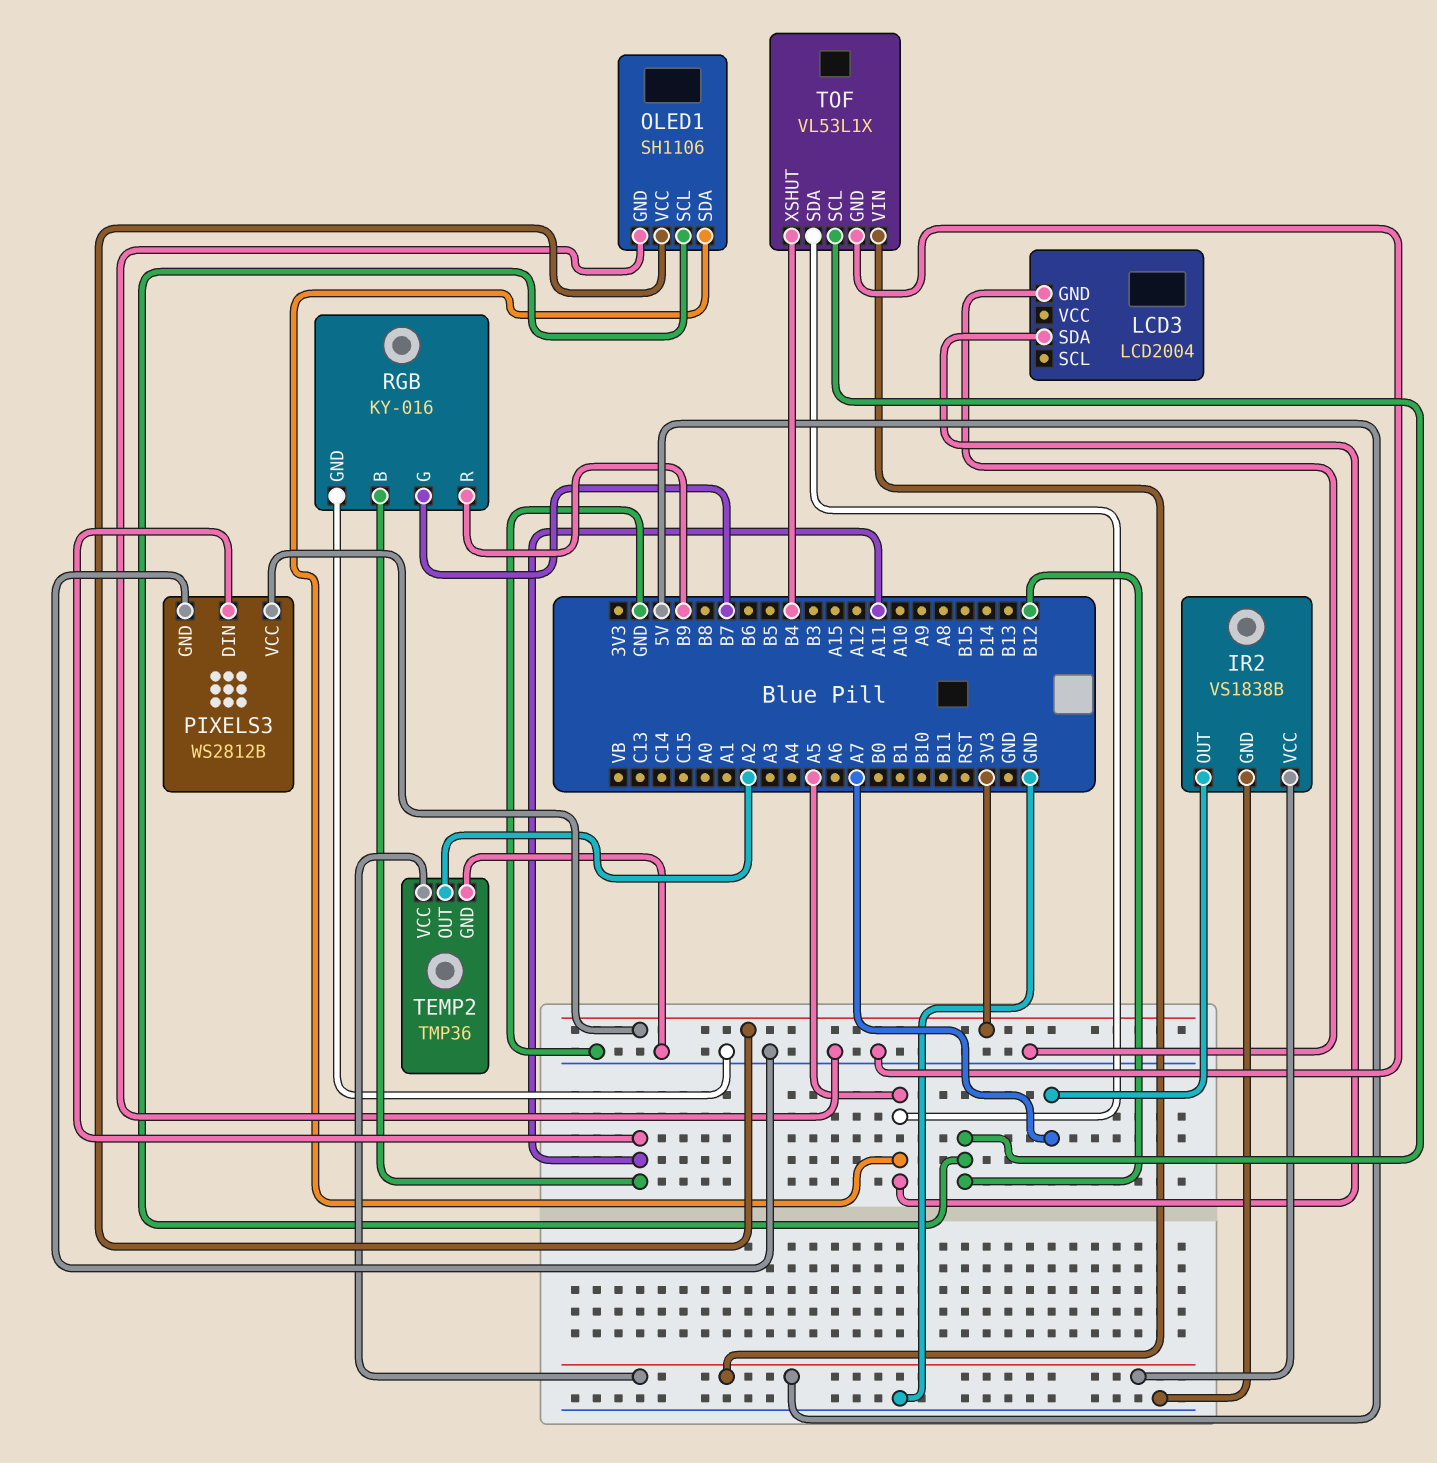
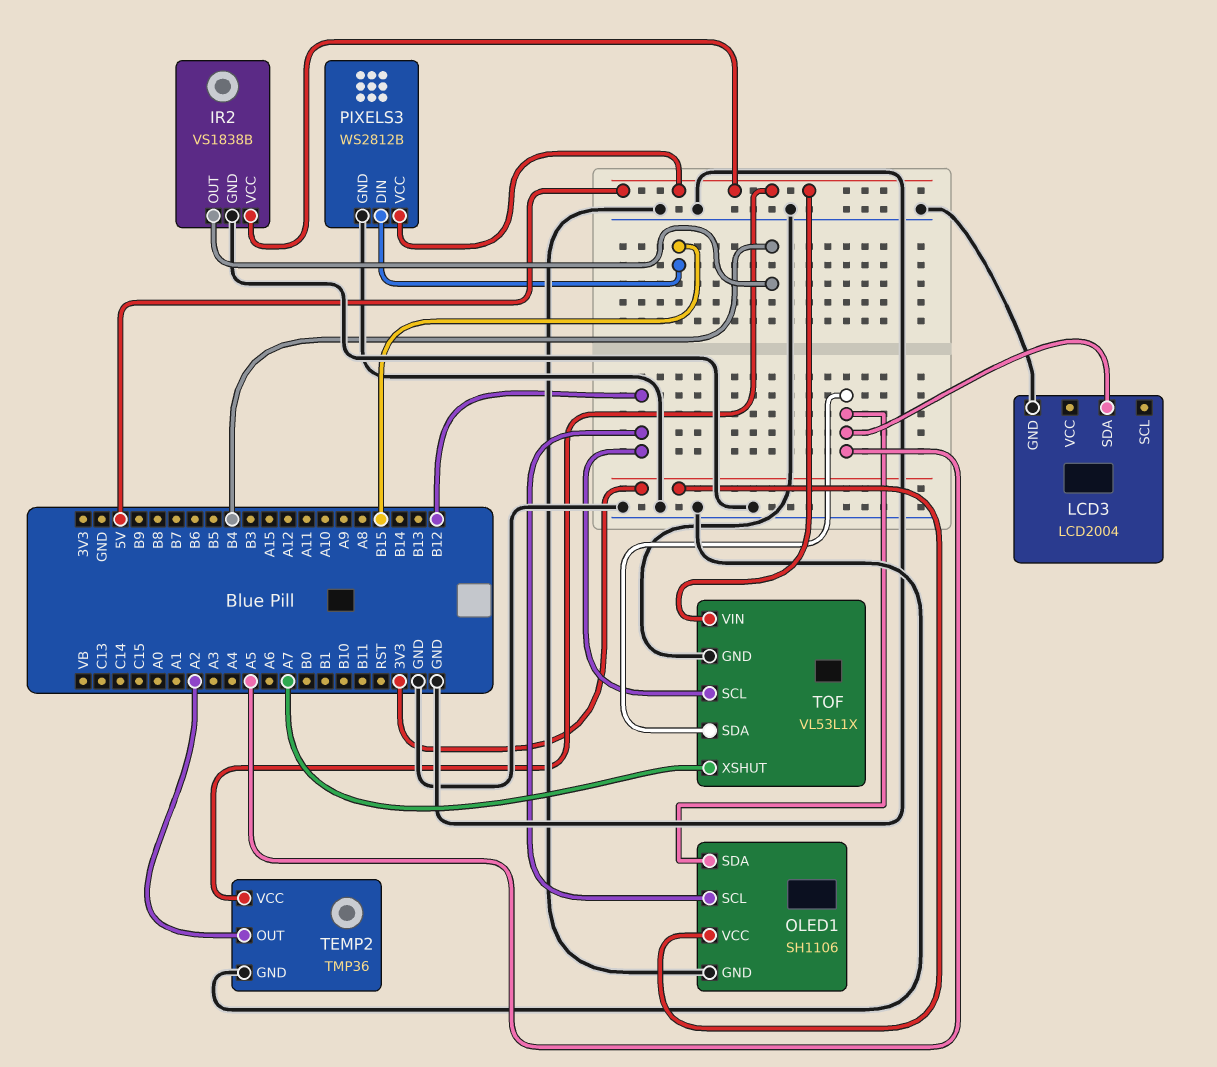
IR2 pin OUT: A7 -> B4
PIXELS3 pin DIN: A11 -> B15
PIXELS3 pin VCC: 3V3 -> 5V
RGB: KY-016 -> none
RGB pin B: A11 -> none
RGB pin G: B7 -> none
RGB pin GND: GND -> none
RGB pin R: B9 -> none
TOF pin XSHUT: B4 -> A7

